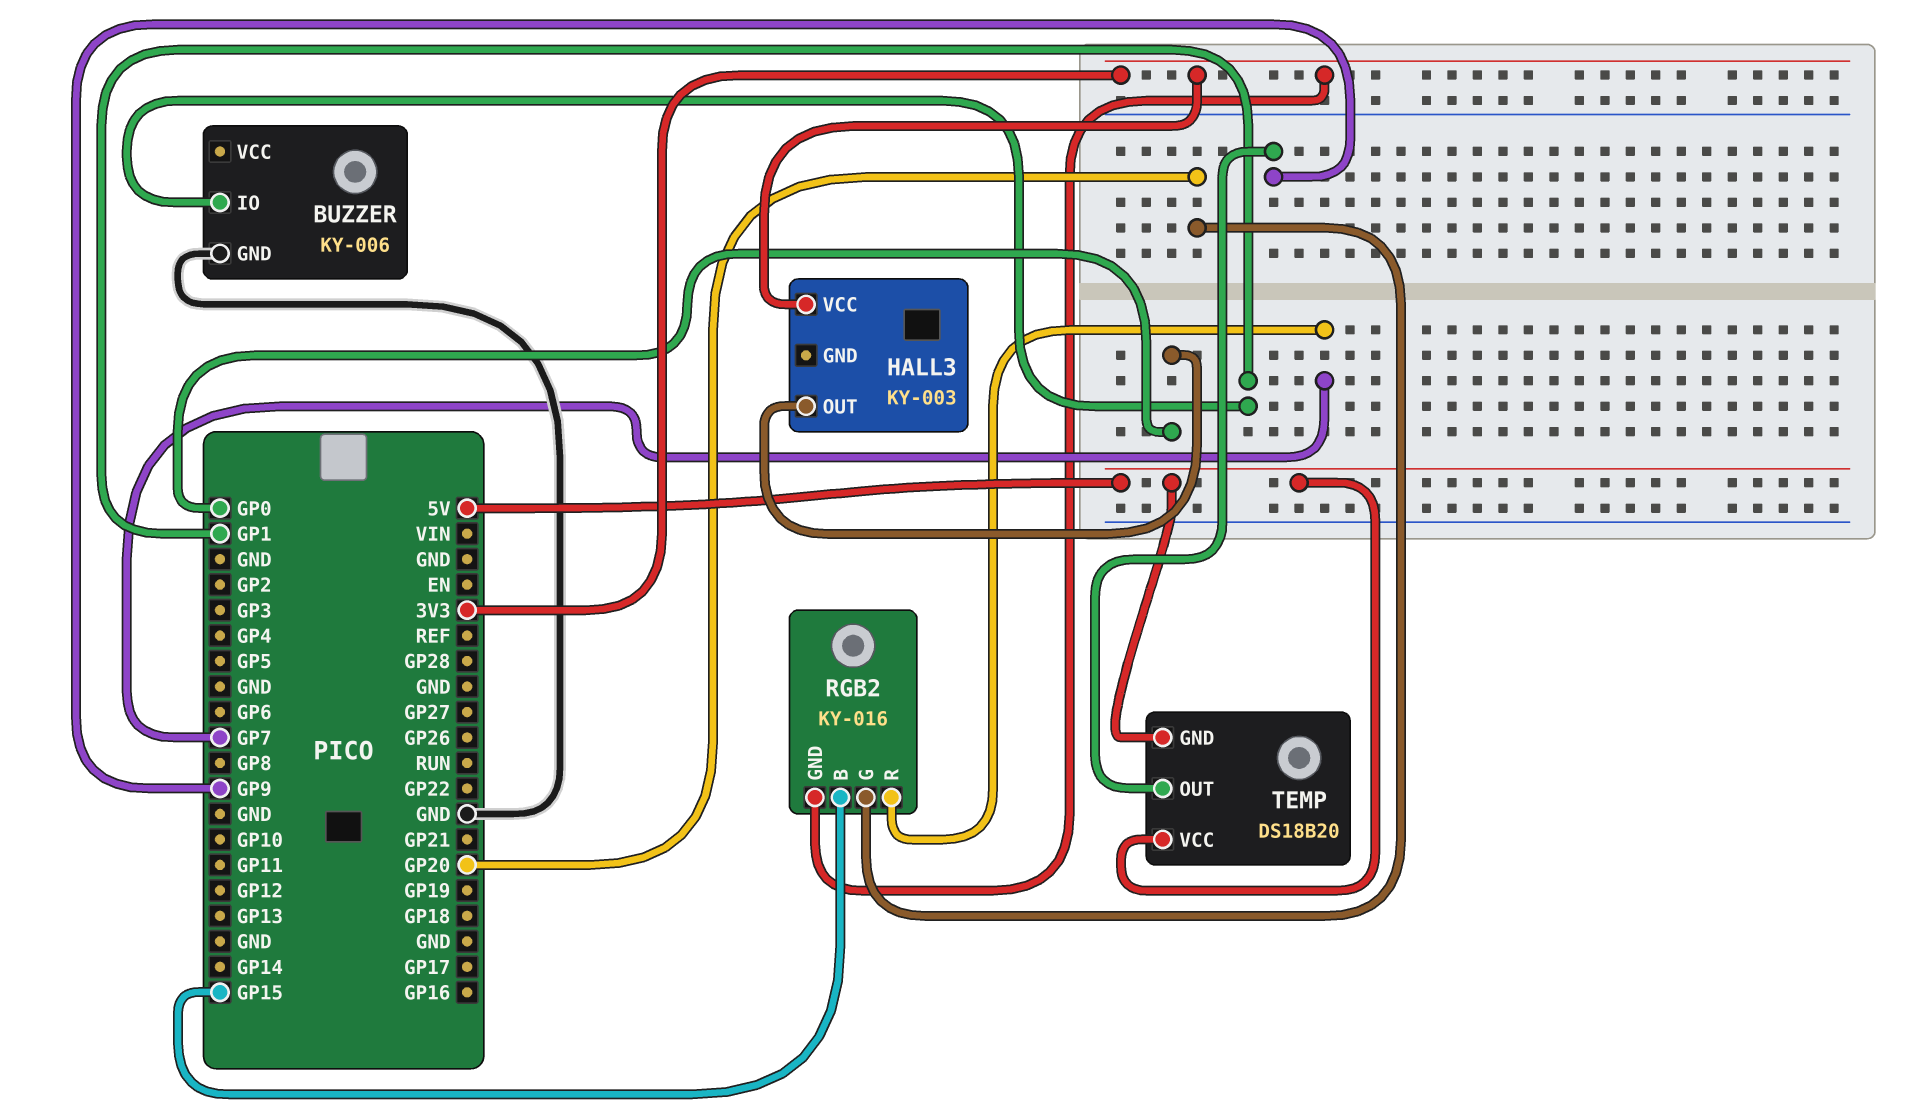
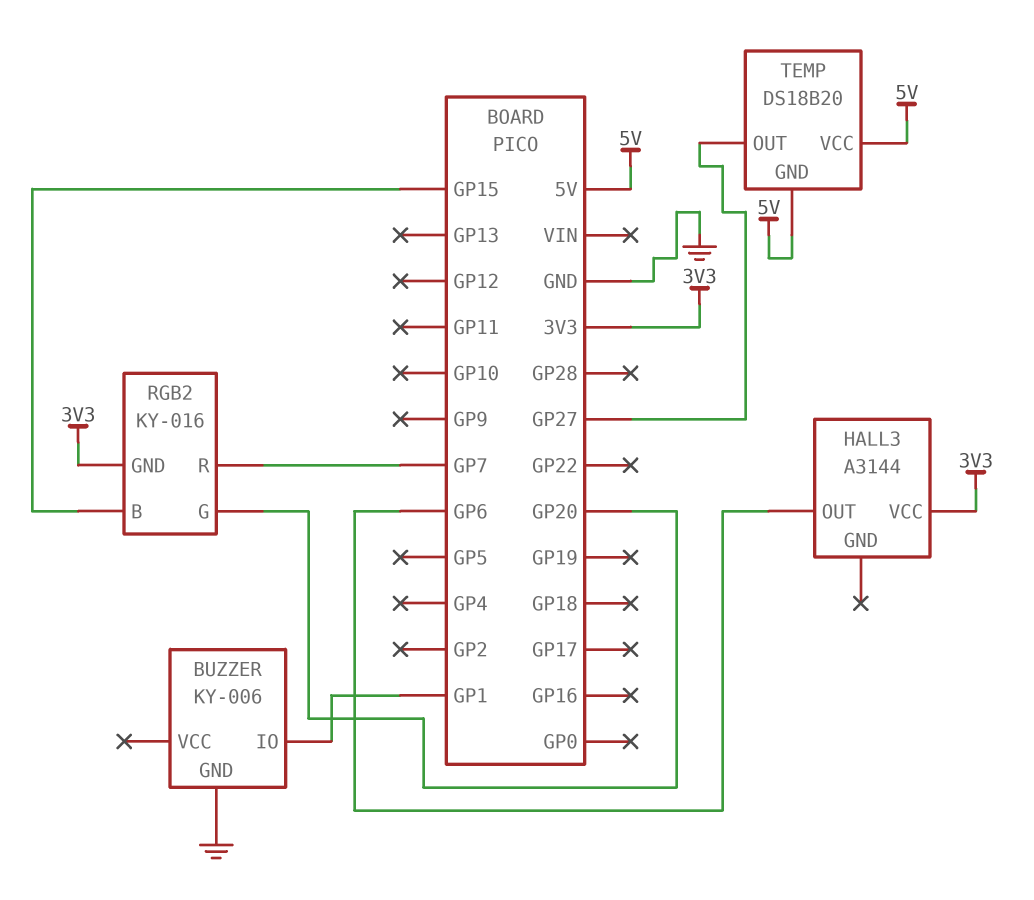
HALL3: KY-003 -> A3144
HALL3 pin OUT: GP0 -> GP6
TEMP pin OUT: GP9 -> GP27

